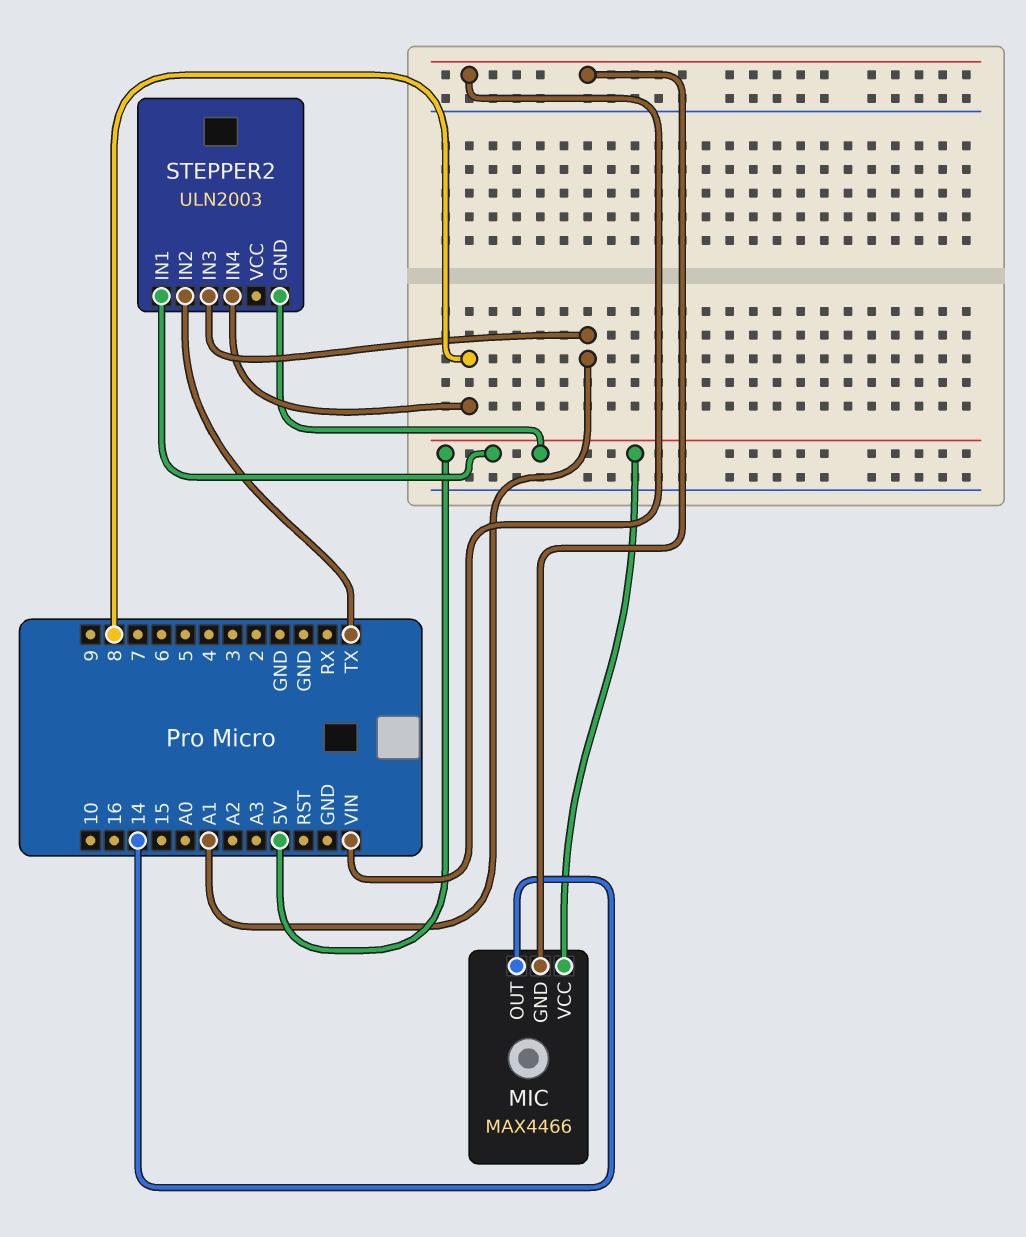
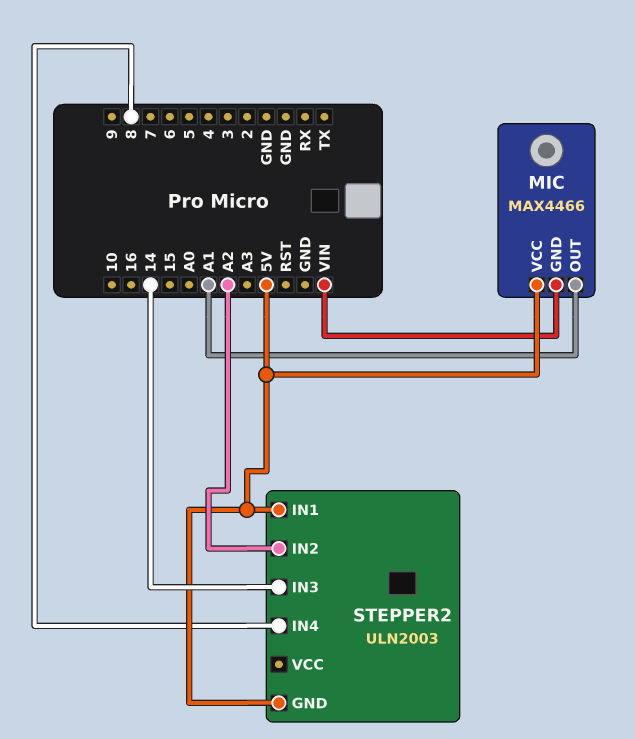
MIC pin OUT: 14 -> A1
STEPPER2 pin IN2: TX -> A2
STEPPER2 pin IN3: A1 -> 14

